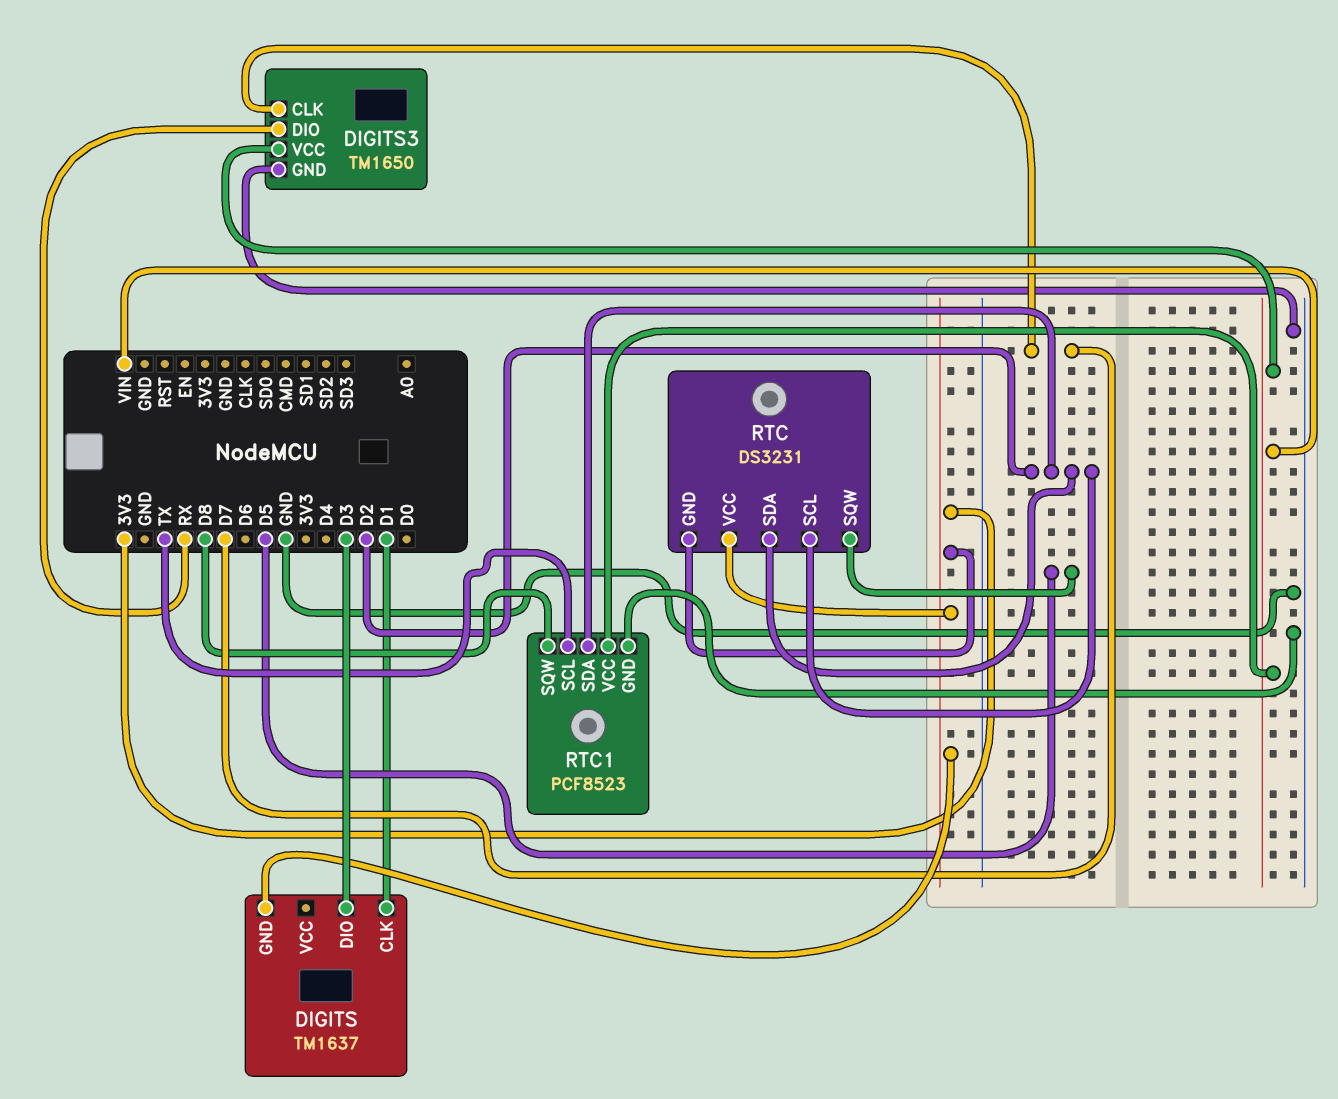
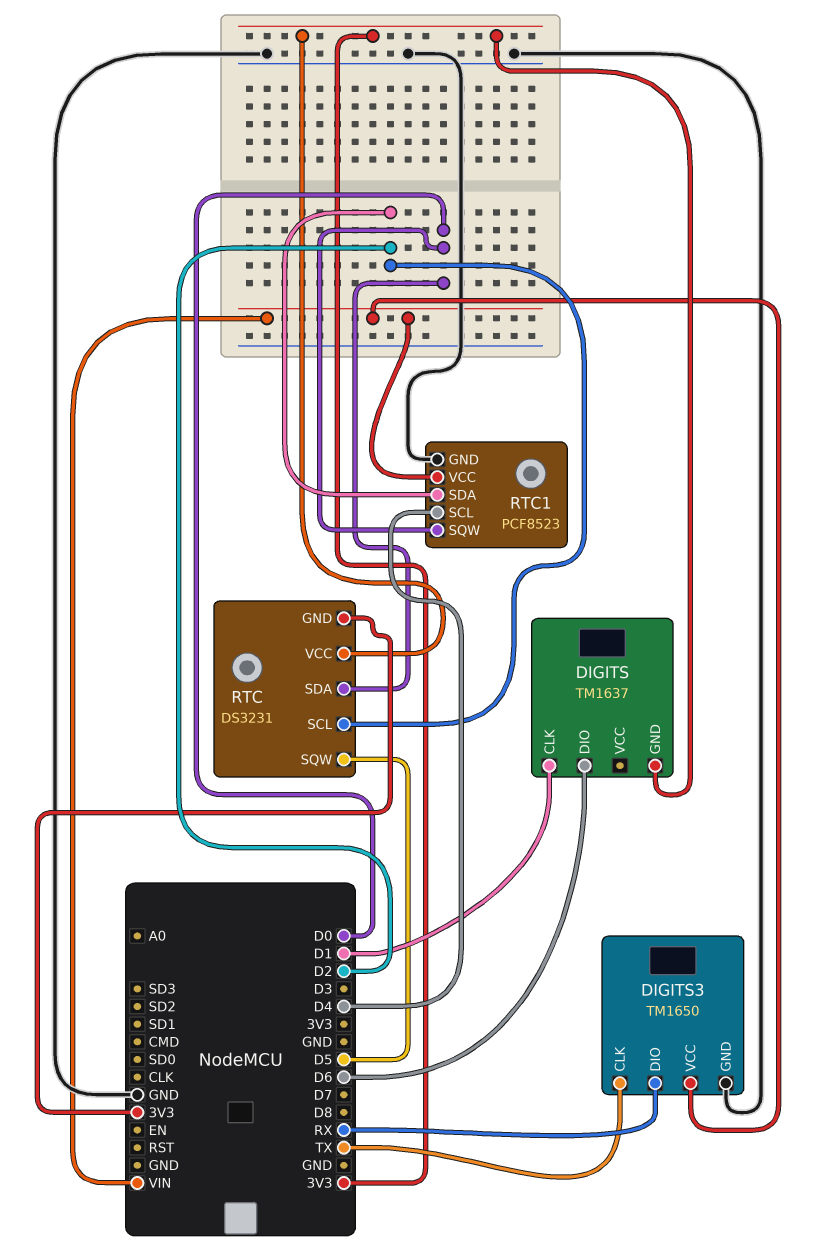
DIGITS pin DIO: D3 -> D6
DIGITS3 pin CLK: D7 -> TX
RTC pin SDA: D2 -> D0
RTC1 pin SCL: TX -> D4
RTC1 pin SQW: D8 -> D0

